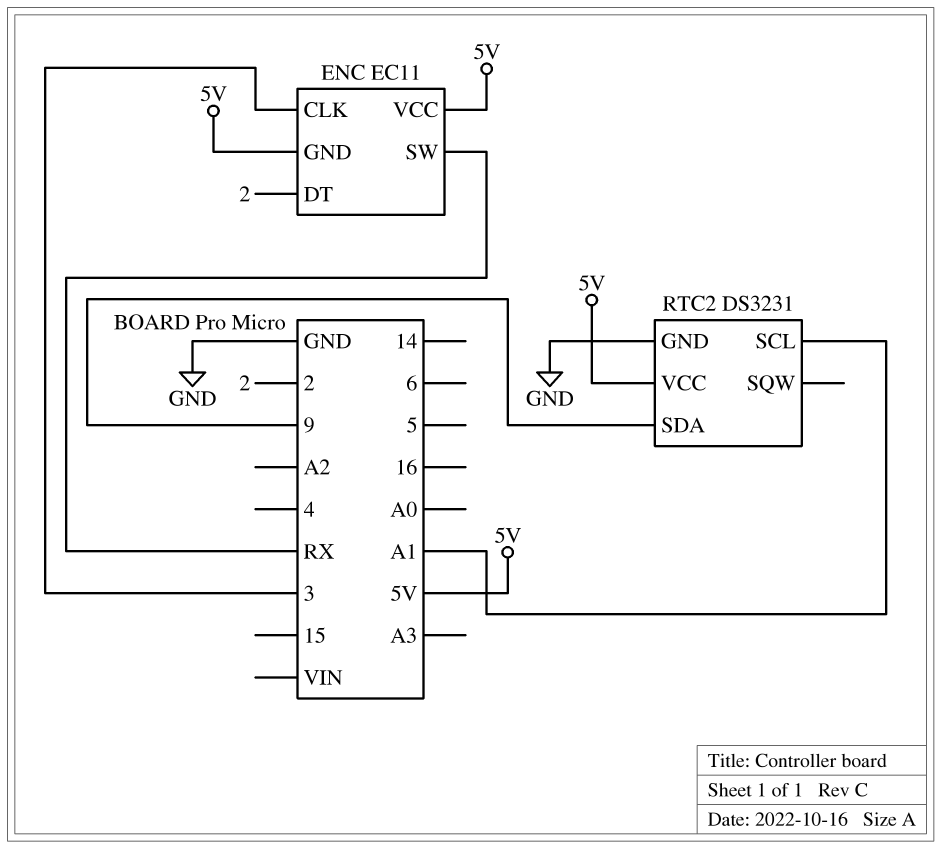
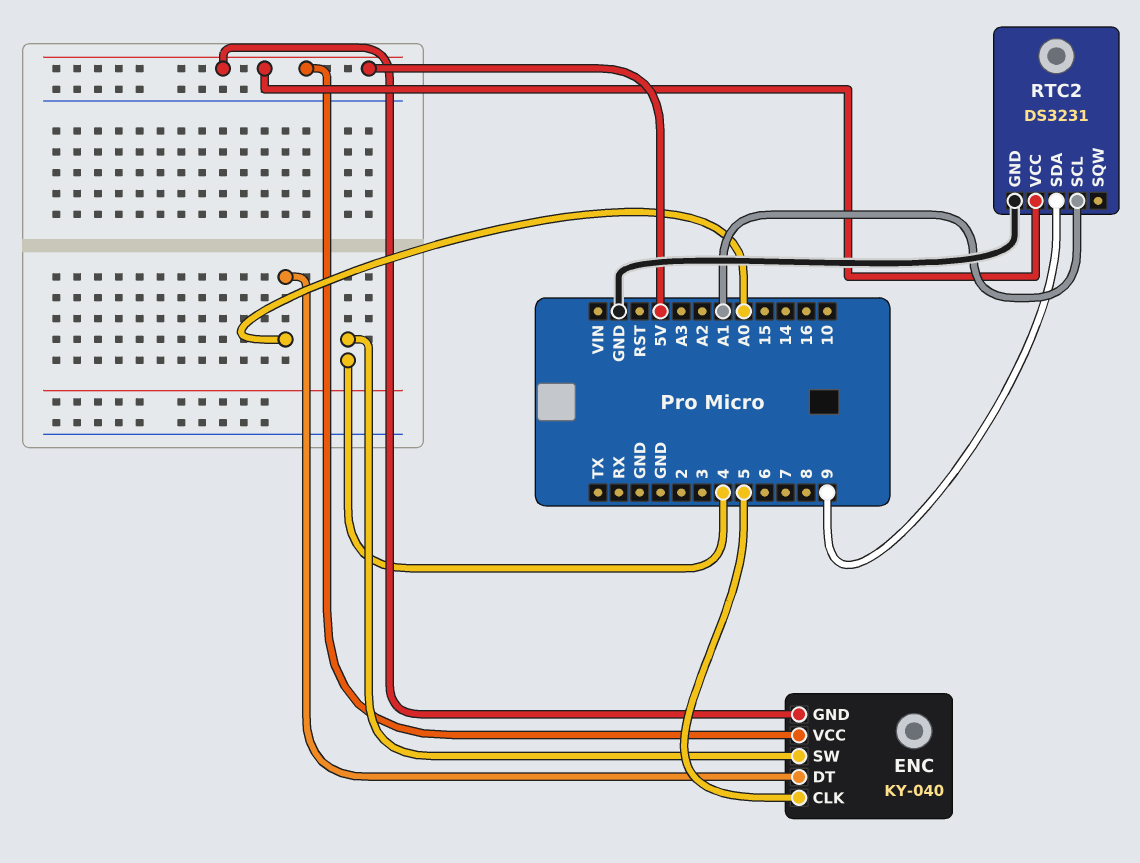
ENC: EC11 -> KY-040
ENC pin CLK: 3 -> 5
ENC pin DT: 2 -> A0
ENC pin SW: RX -> 4

